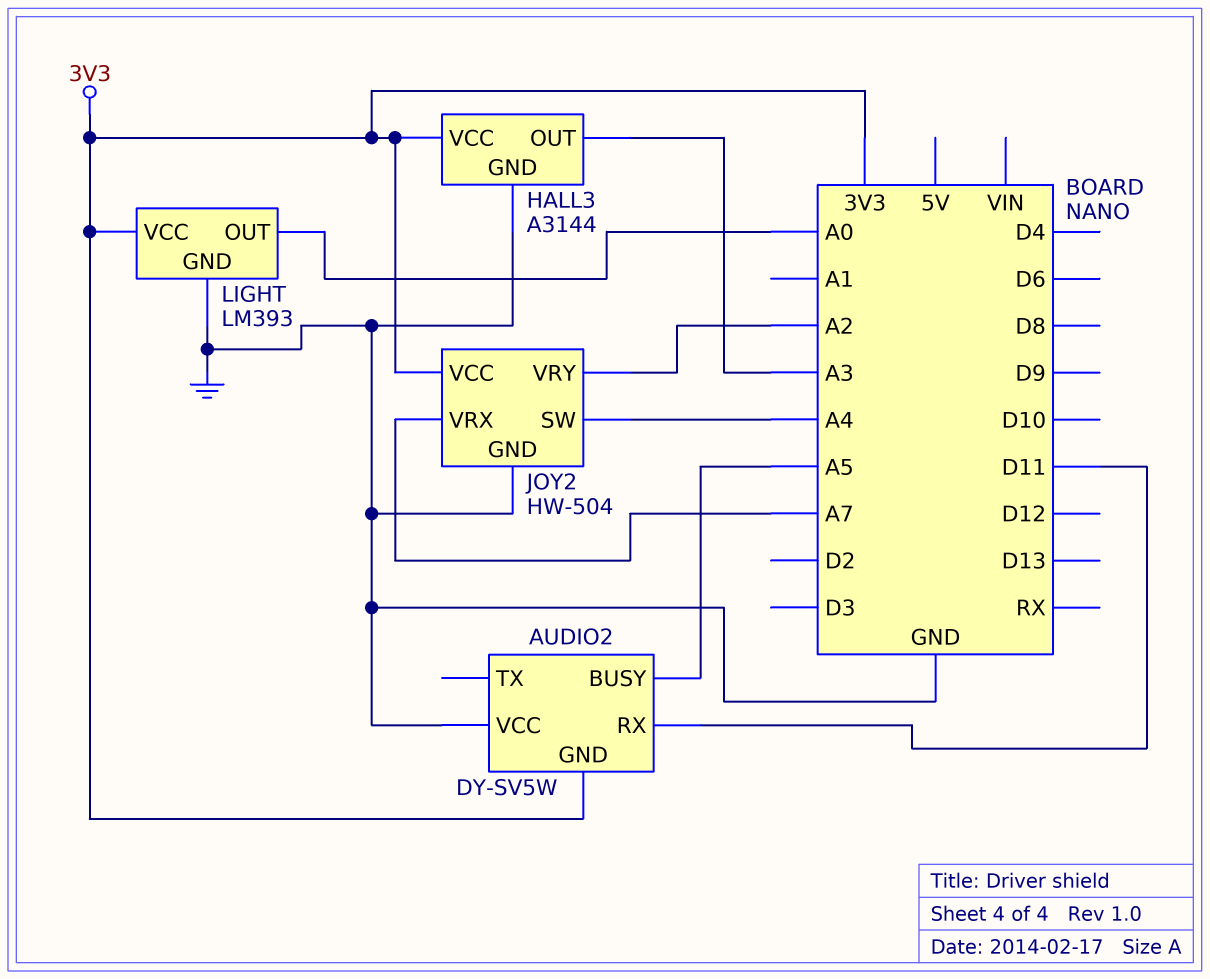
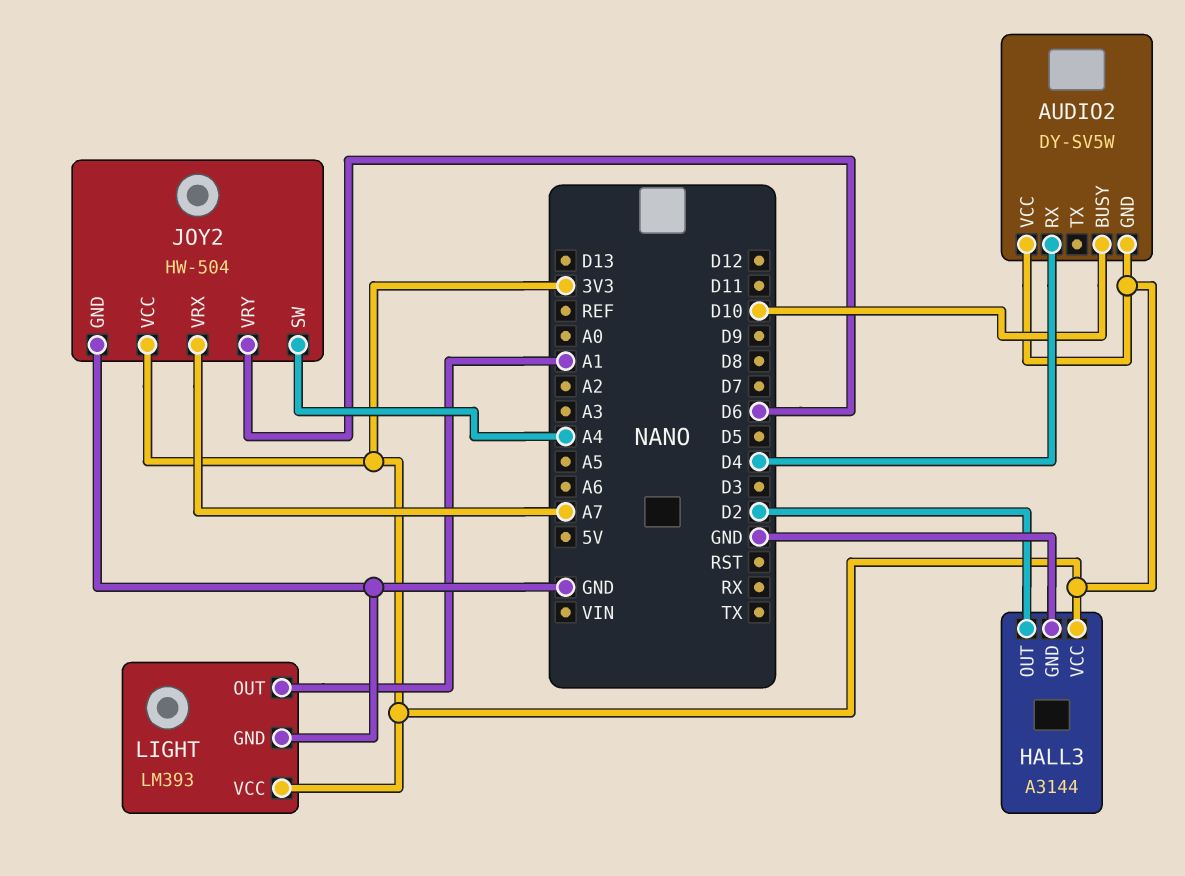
AUDIO2 pin BUSY: A5 -> D10
AUDIO2 pin RX: D11 -> D4
AUDIO2 pin VCC: GND -> 3V3
HALL3 pin OUT: A3 -> D2
JOY2 pin VRY: A2 -> D6
LIGHT pin OUT: A0 -> A1

